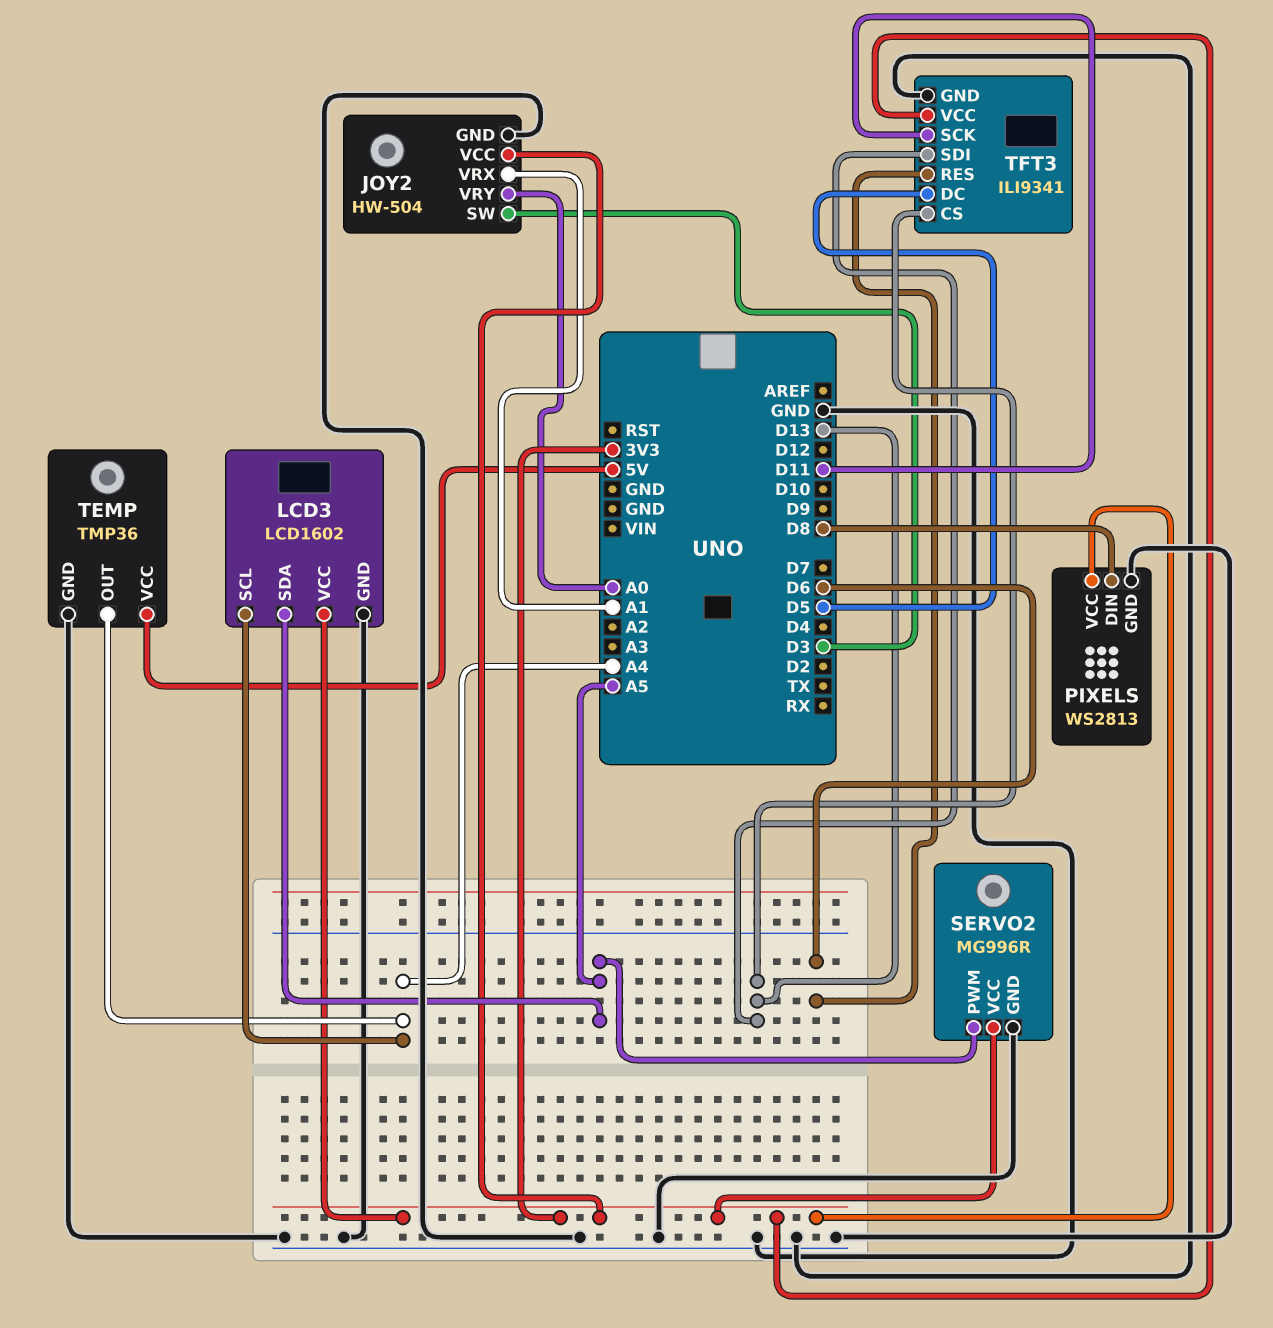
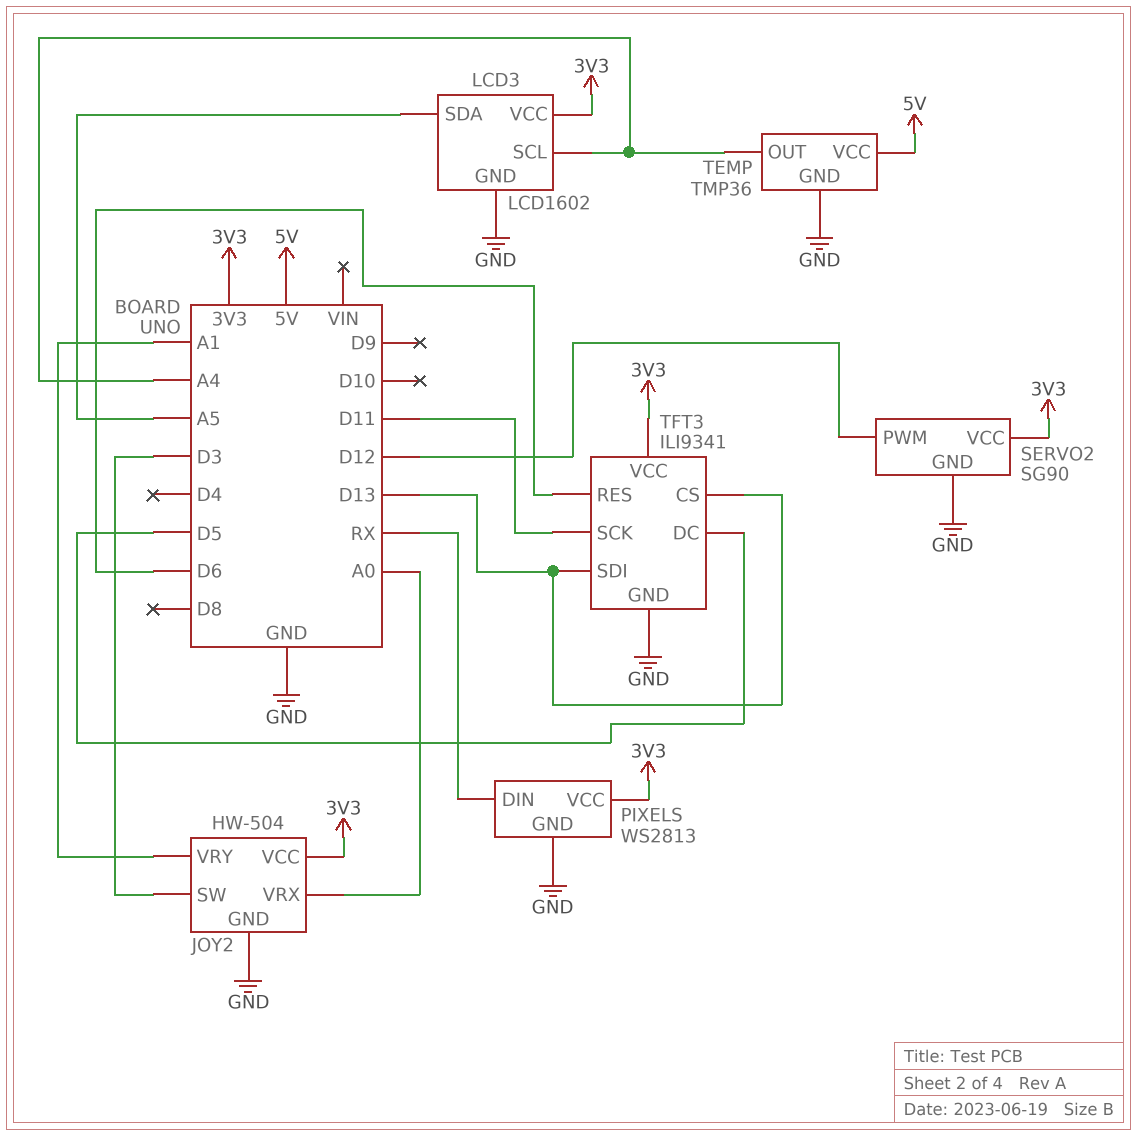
JOY2 pin VRX: A1 -> A0
JOY2 pin VRY: A0 -> A1
PIXELS pin DIN: D8 -> RX
SERVO2: MG996R -> SG90
SERVO2 pin PWM: A5 -> D12

